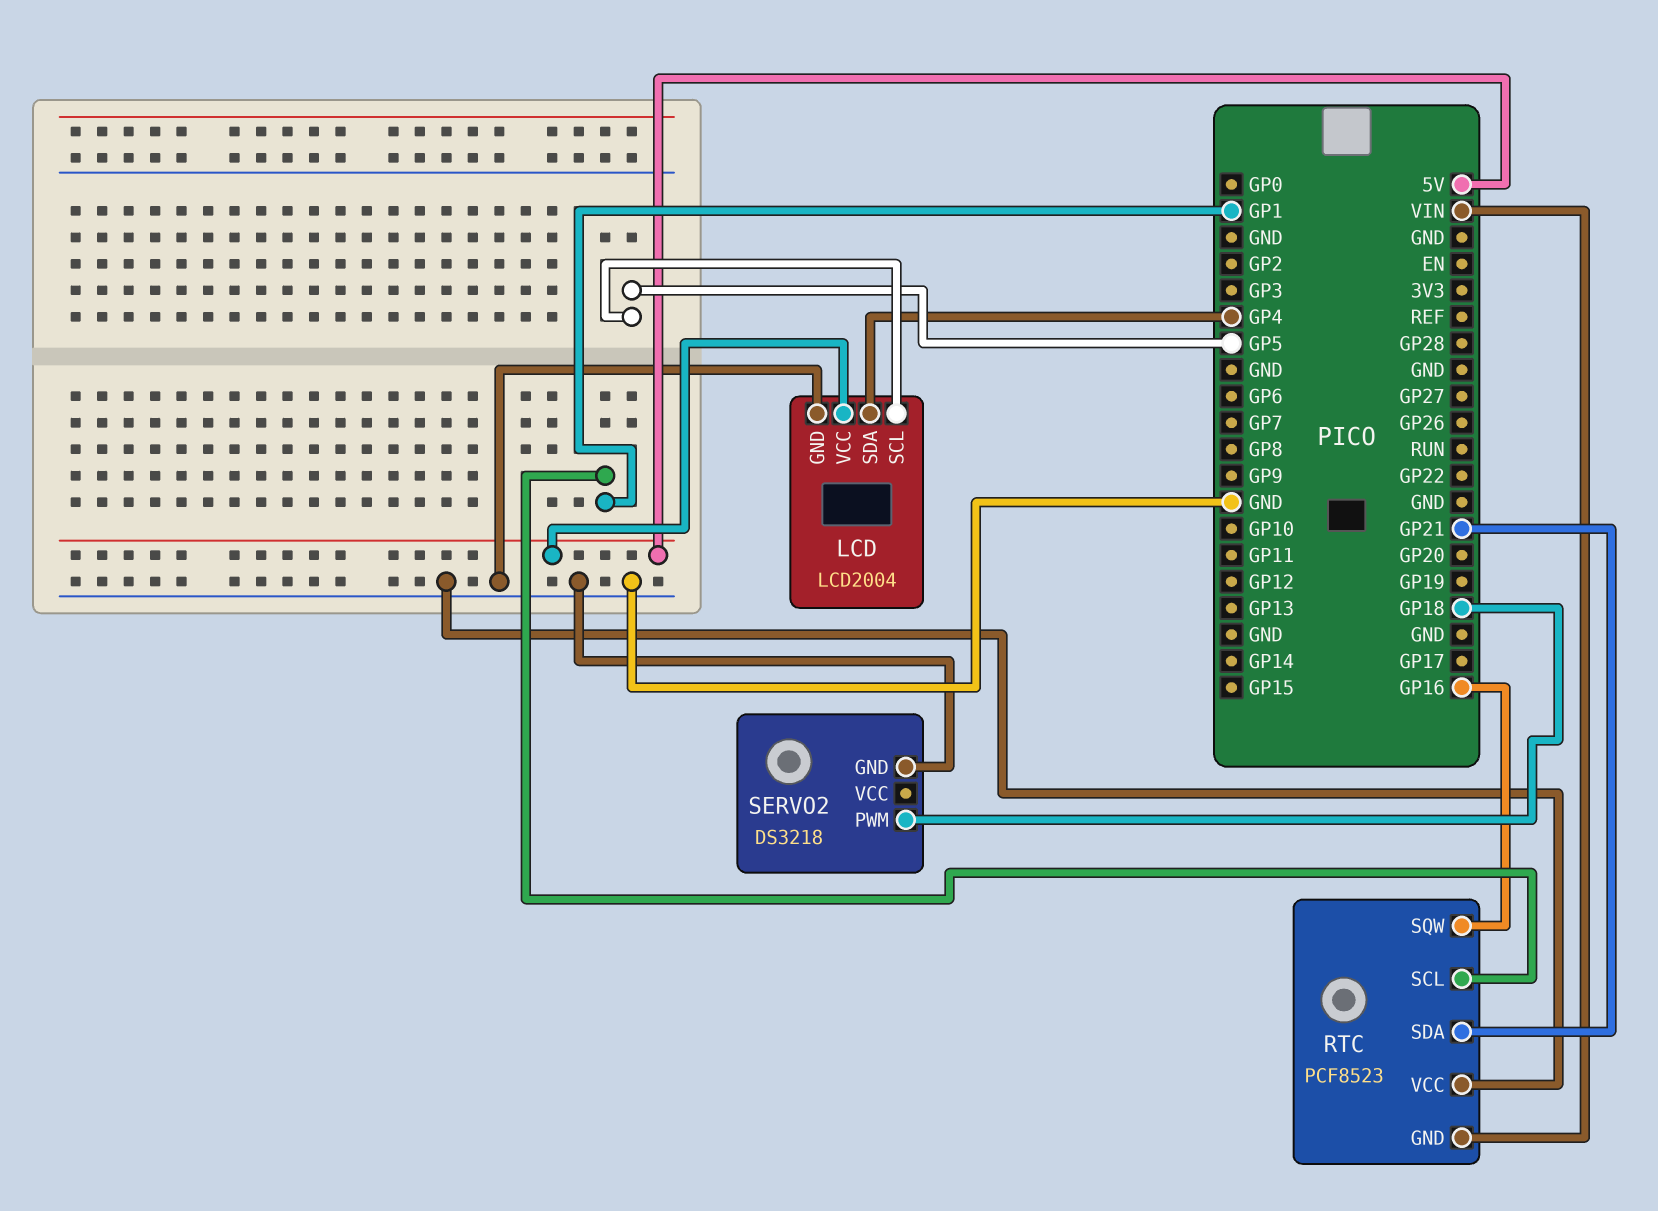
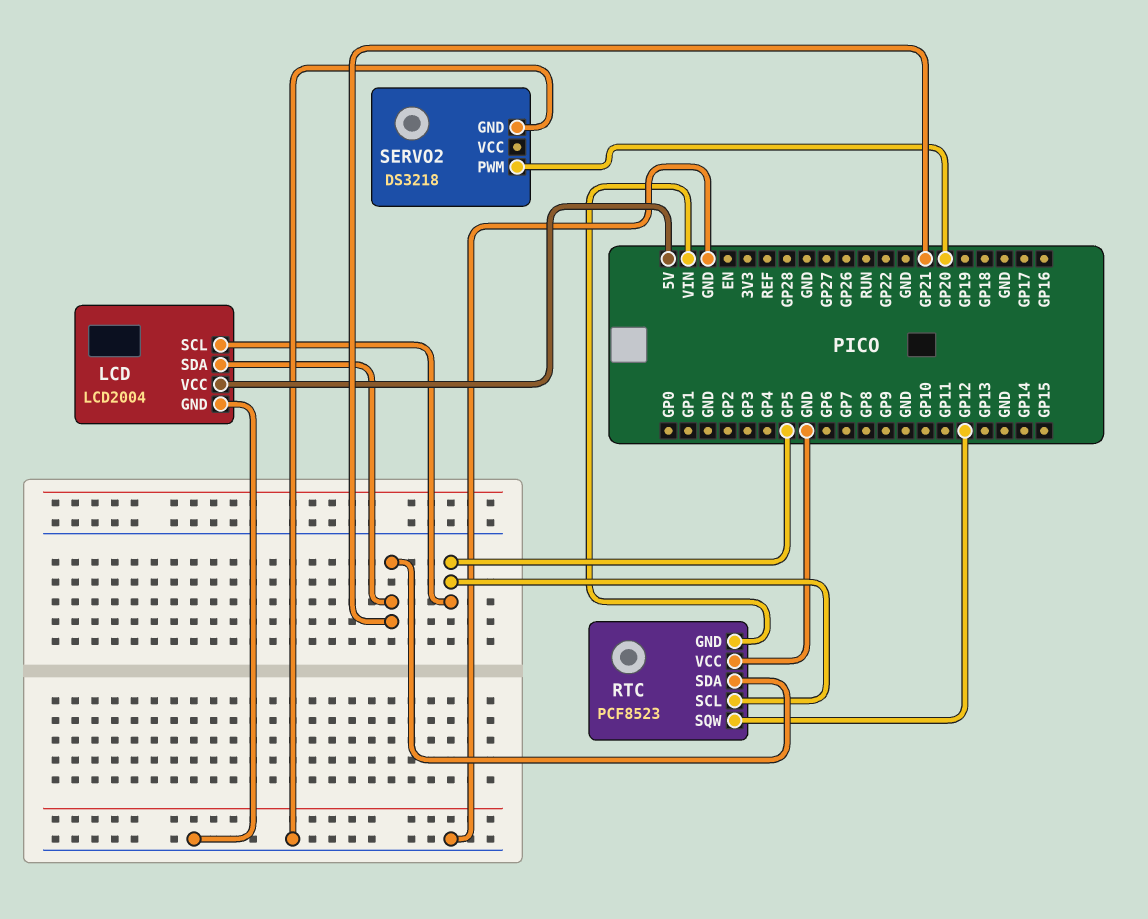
LCD pin SDA: GP4 -> GP21
RTC pin SCL: GP1 -> GP5
RTC pin SQW: GP16 -> GP12
SERVO2 pin PWM: GP18 -> GP20

